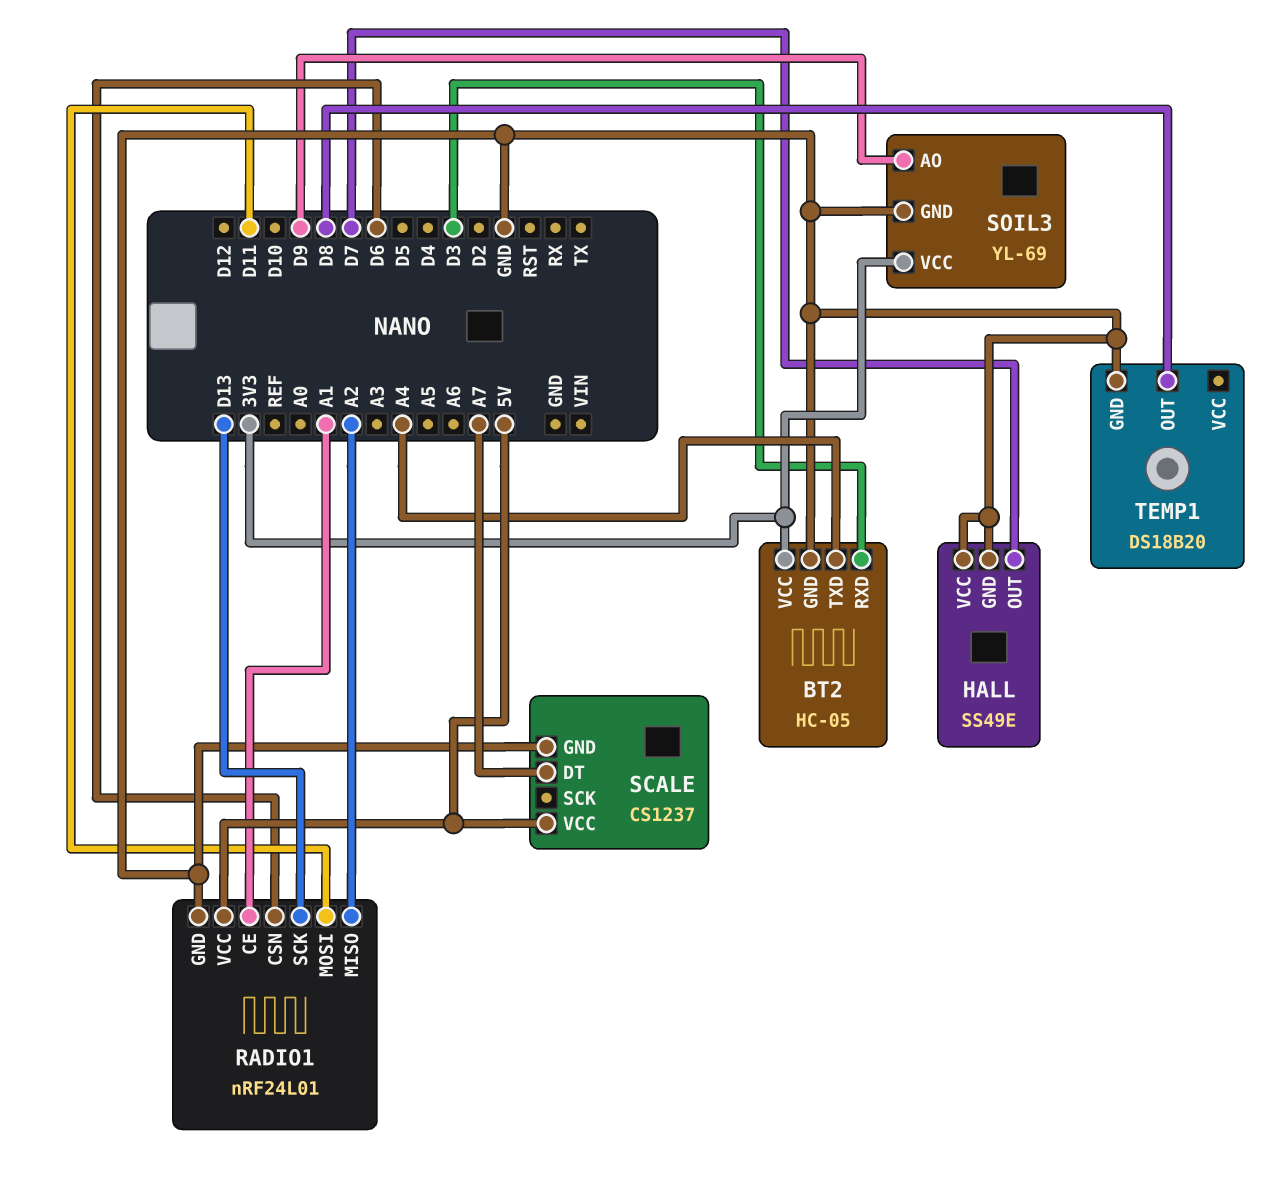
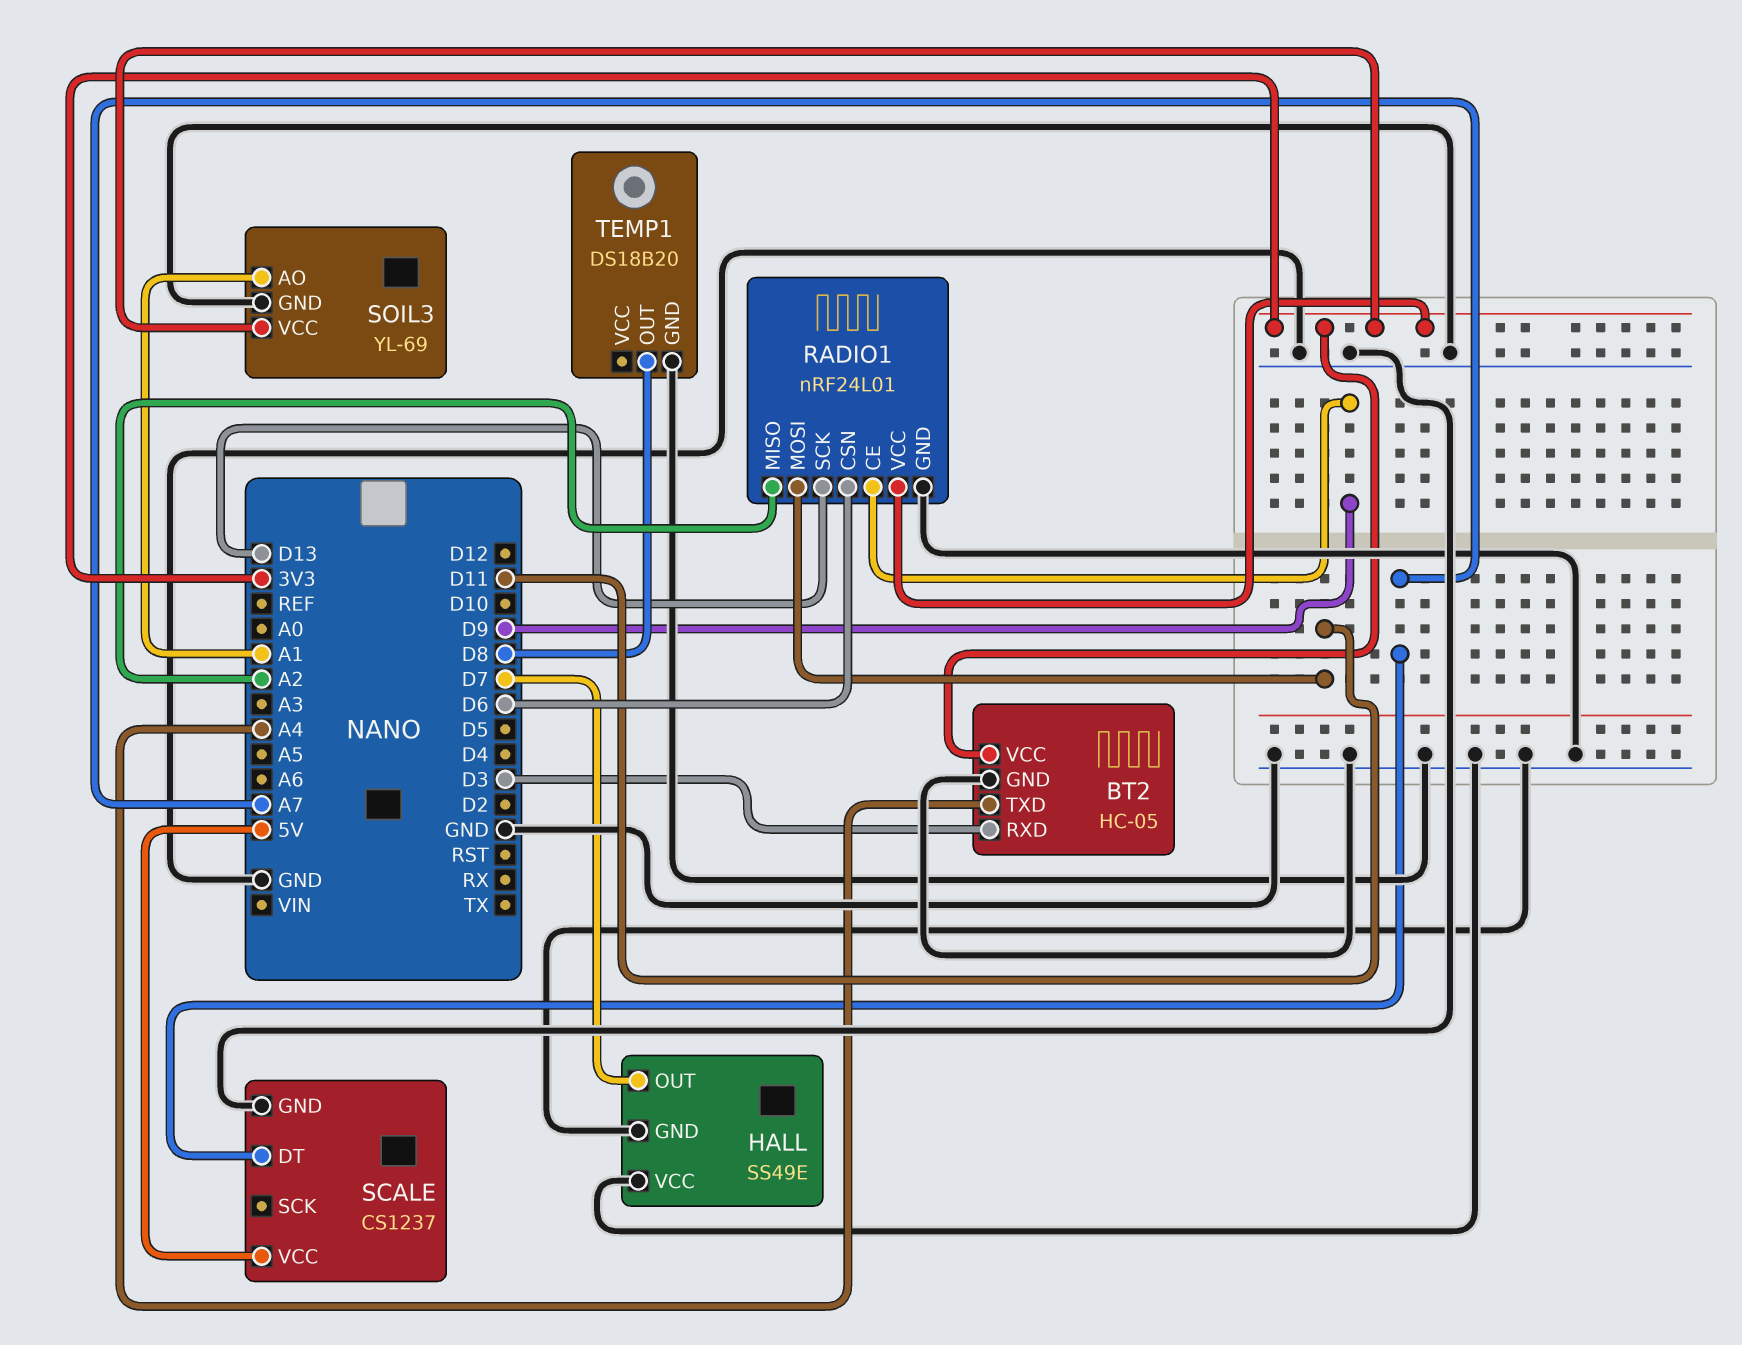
RADIO1 pin CE: A1 -> D9
RADIO1 pin VCC: 5V -> 3V3
SOIL3 pin AO: D9 -> A1

